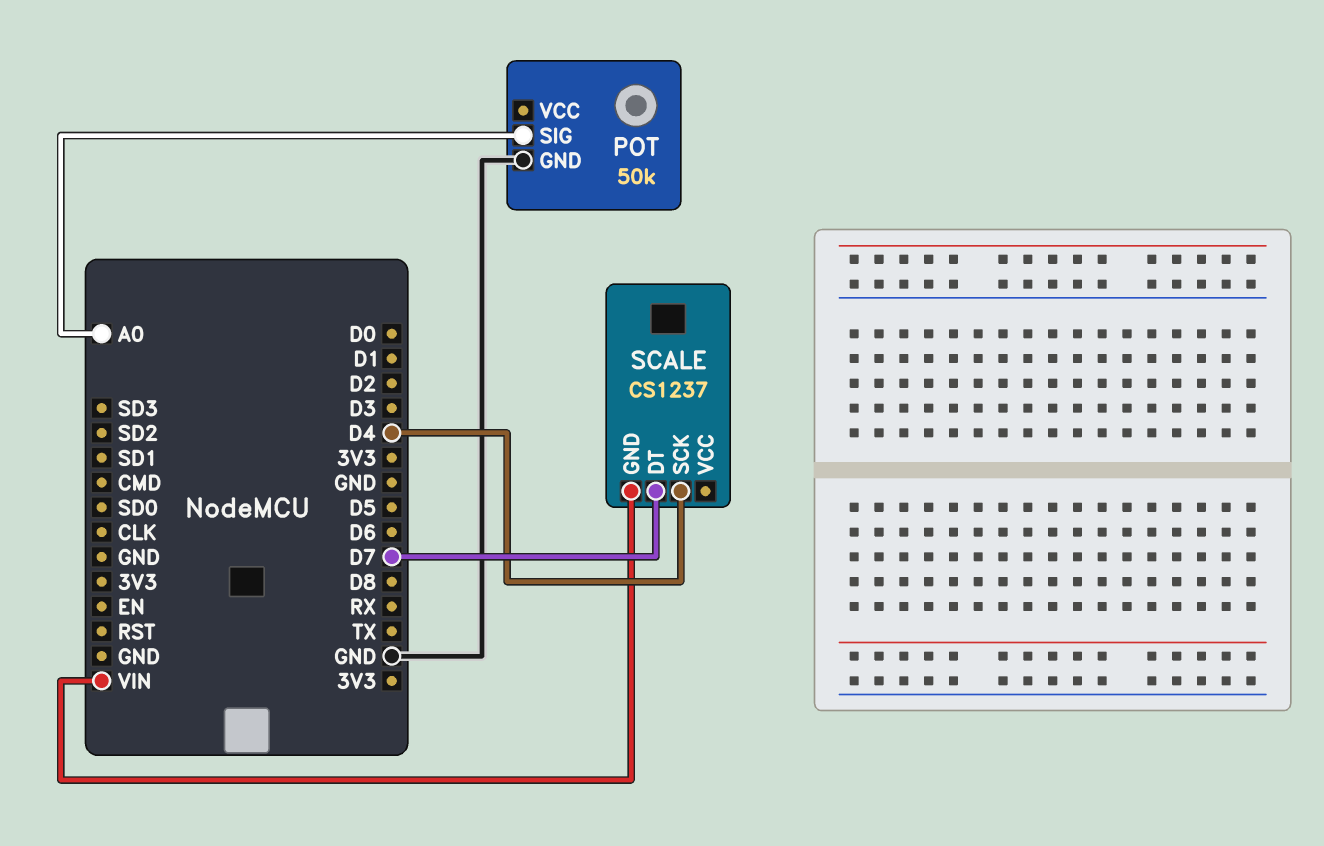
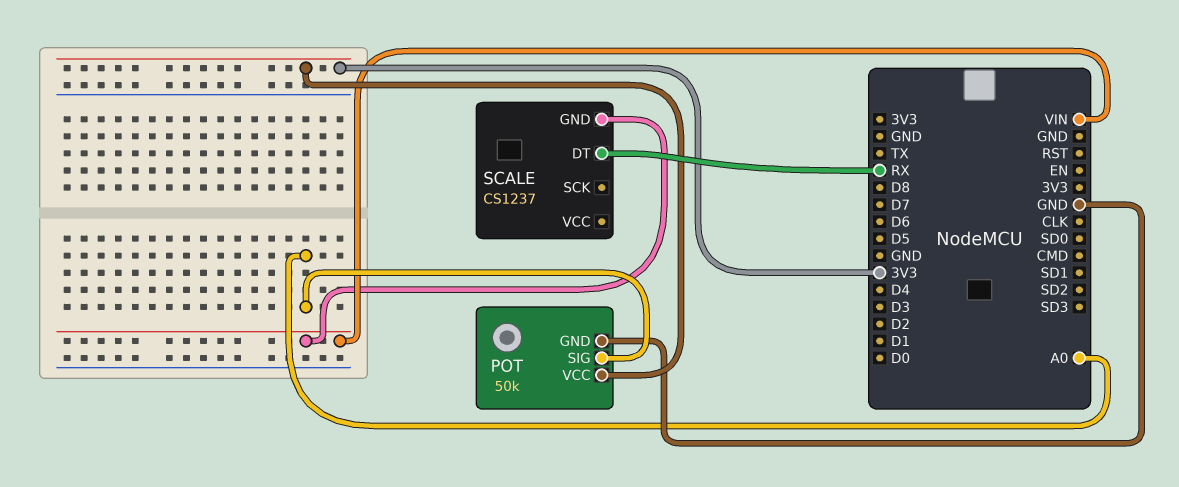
POT pin VCC: none -> 3V3
SCALE pin DT: D7 -> RX
SCALE pin SCK: D4 -> none

